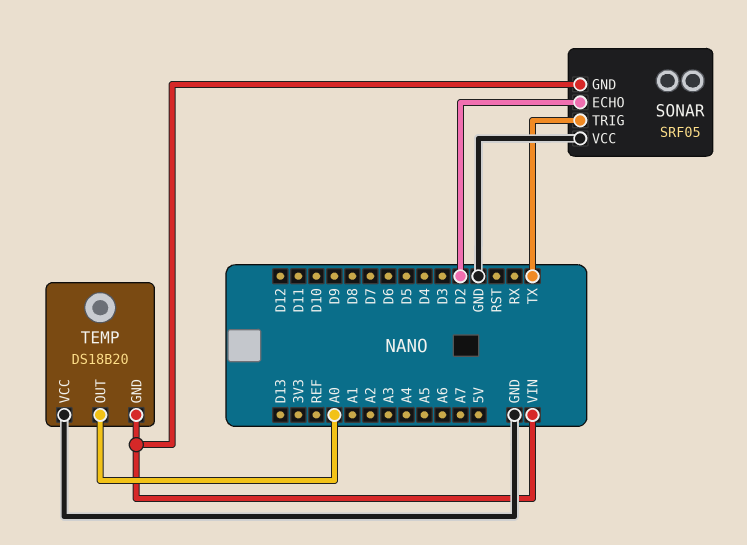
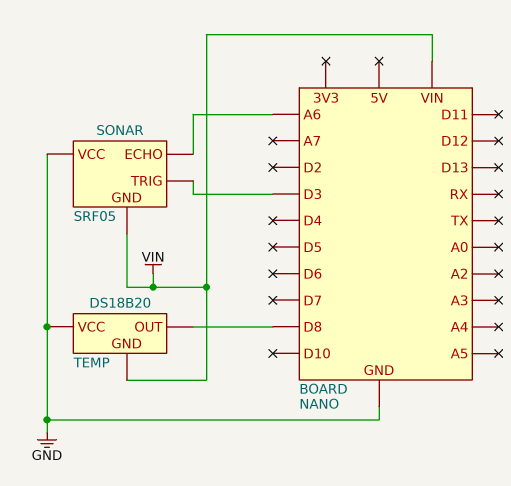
SONAR pin ECHO: D2 -> A6
SONAR pin TRIG: TX -> D3
TEMP pin OUT: A0 -> D8

